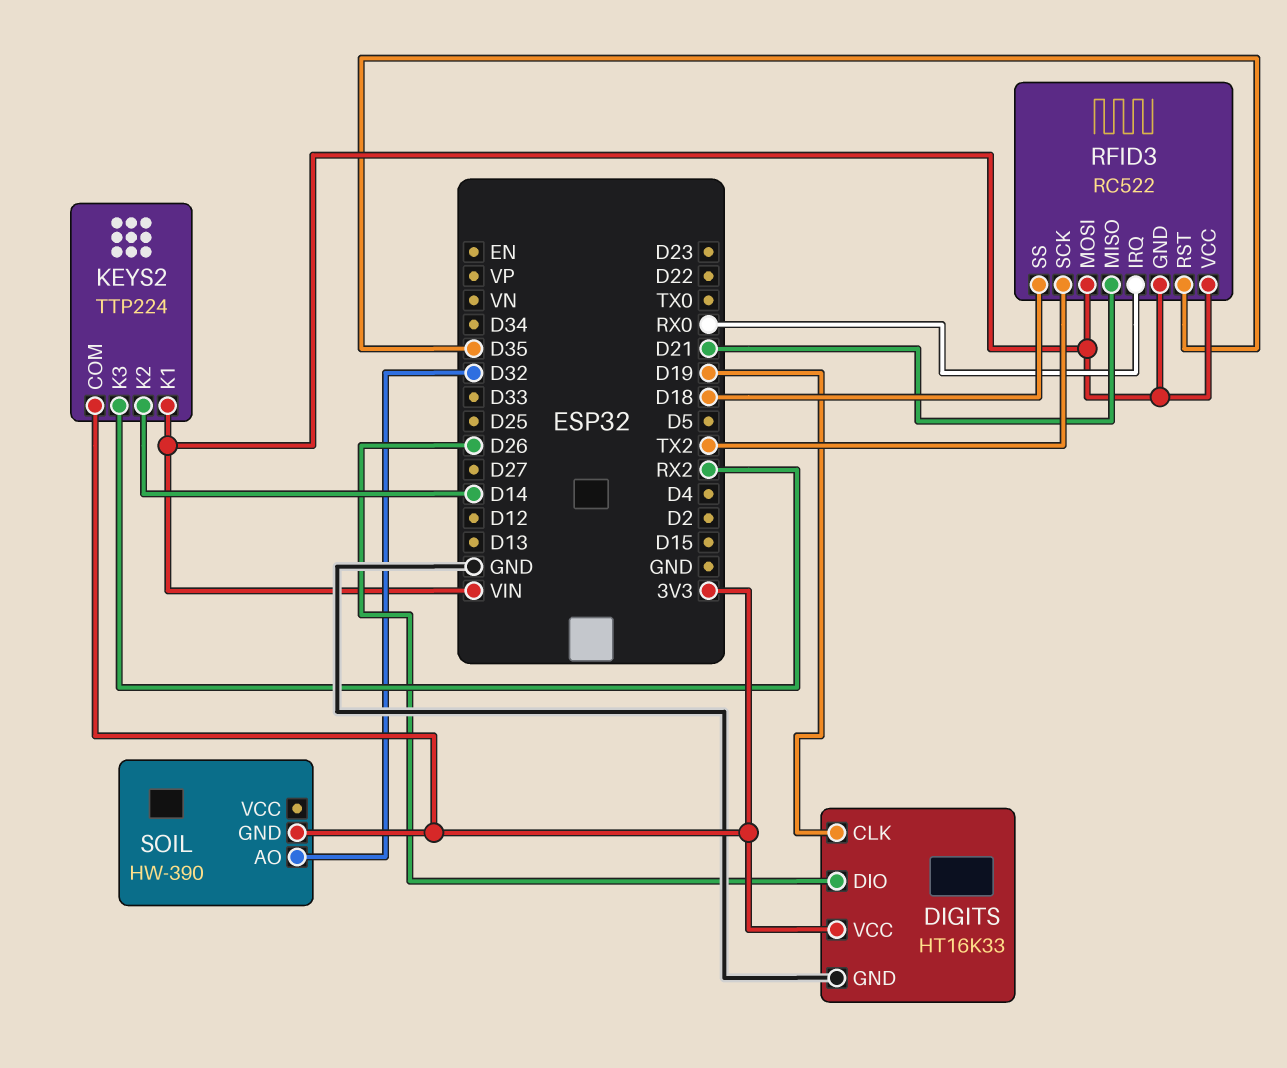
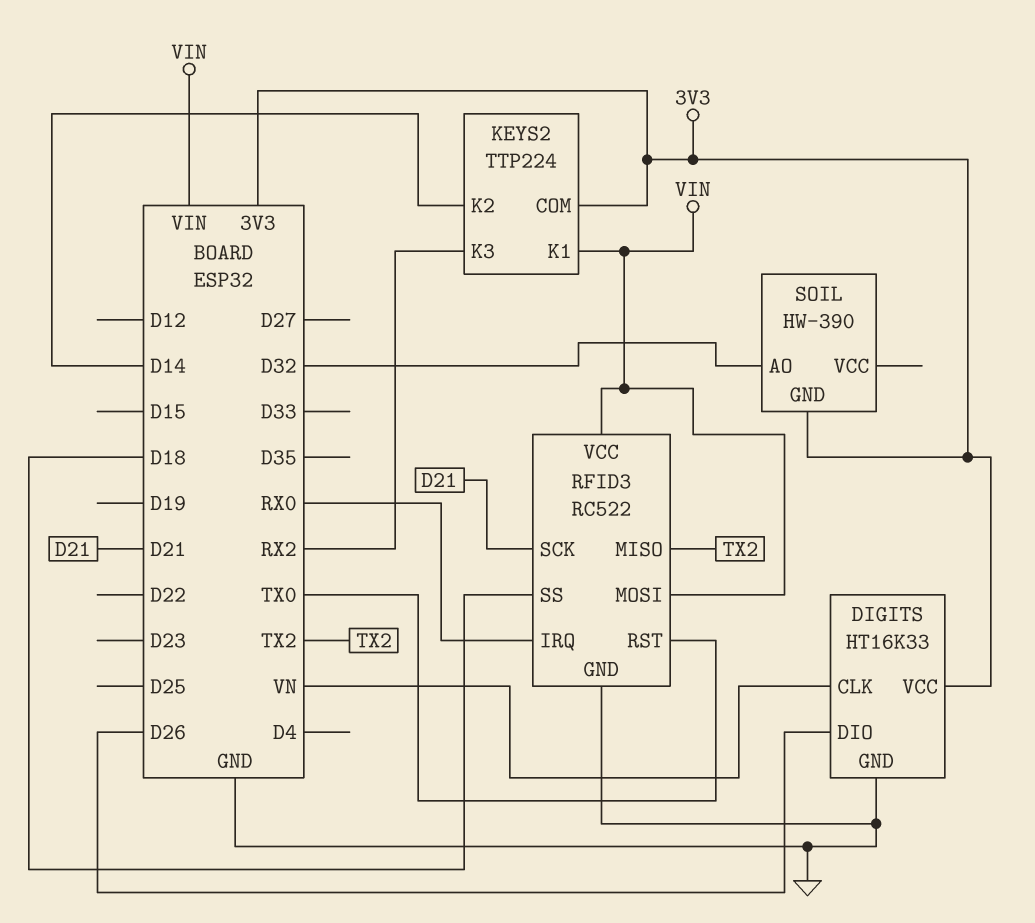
DIGITS pin CLK: D19 -> VN
RFID3 pin GND: VIN -> GND
RFID3 pin MISO: D21 -> TX2
RFID3 pin RST: D35 -> TX0
RFID3 pin SCK: TX2 -> D21

